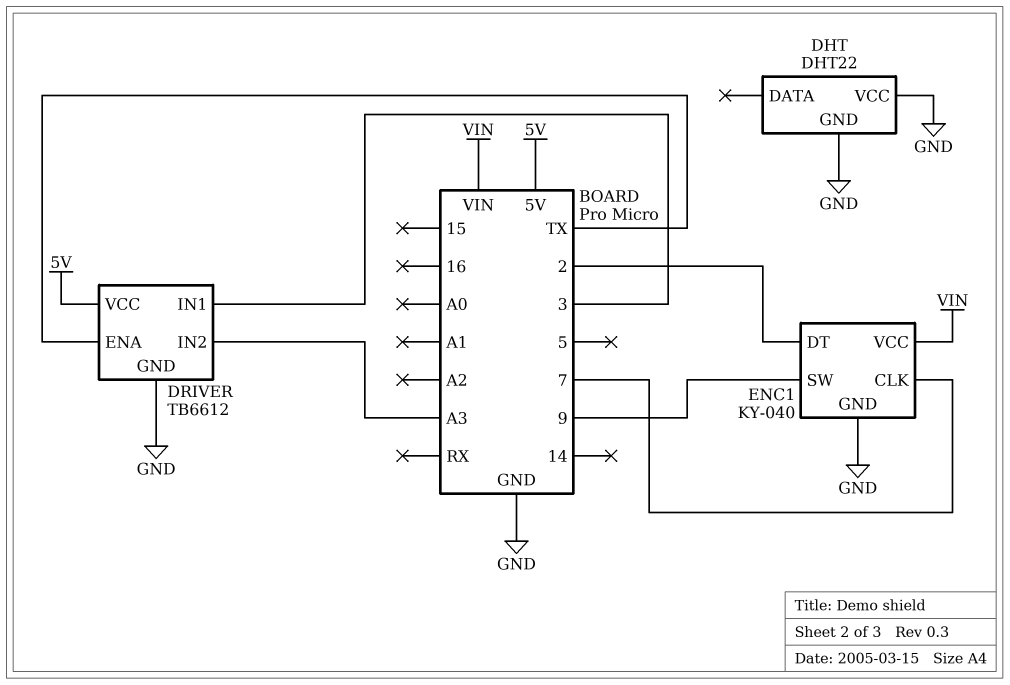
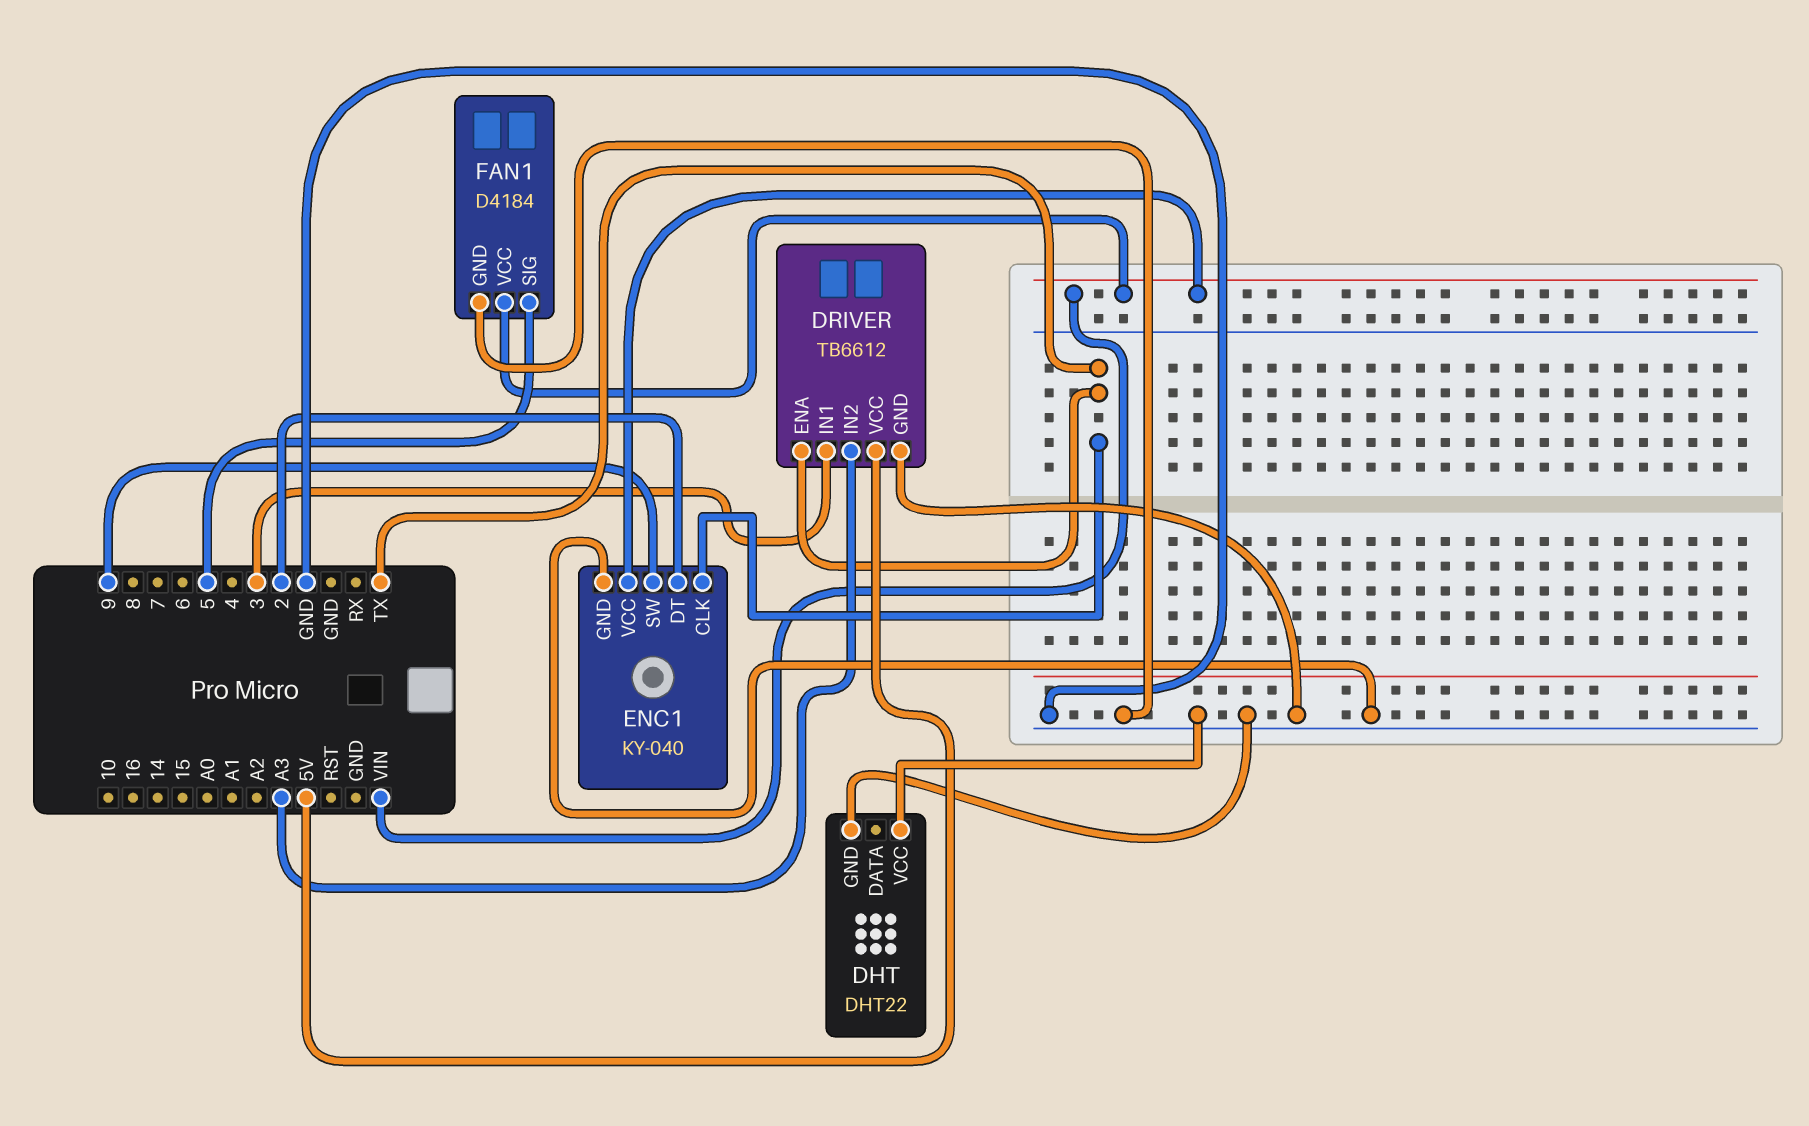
ENC1 pin CLK: 7 -> TX
FAN1: none -> D4184
FAN1 pin GND: none -> GND
FAN1 pin SIG: none -> 5
FAN1 pin VCC: none -> VIN

